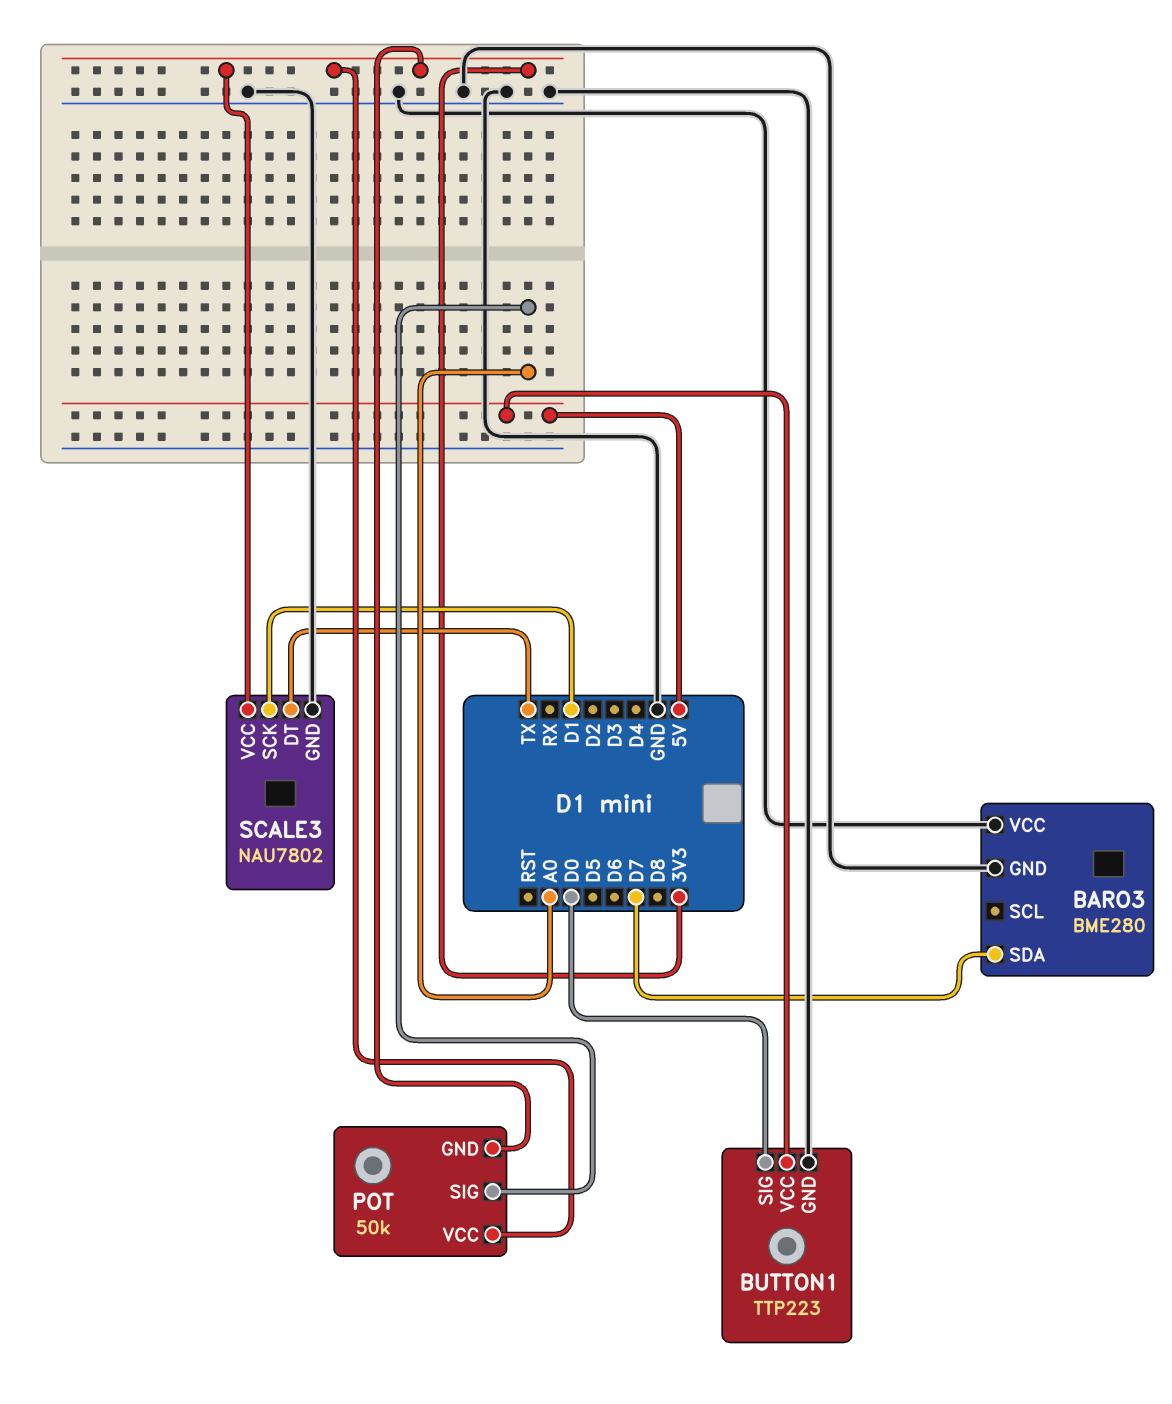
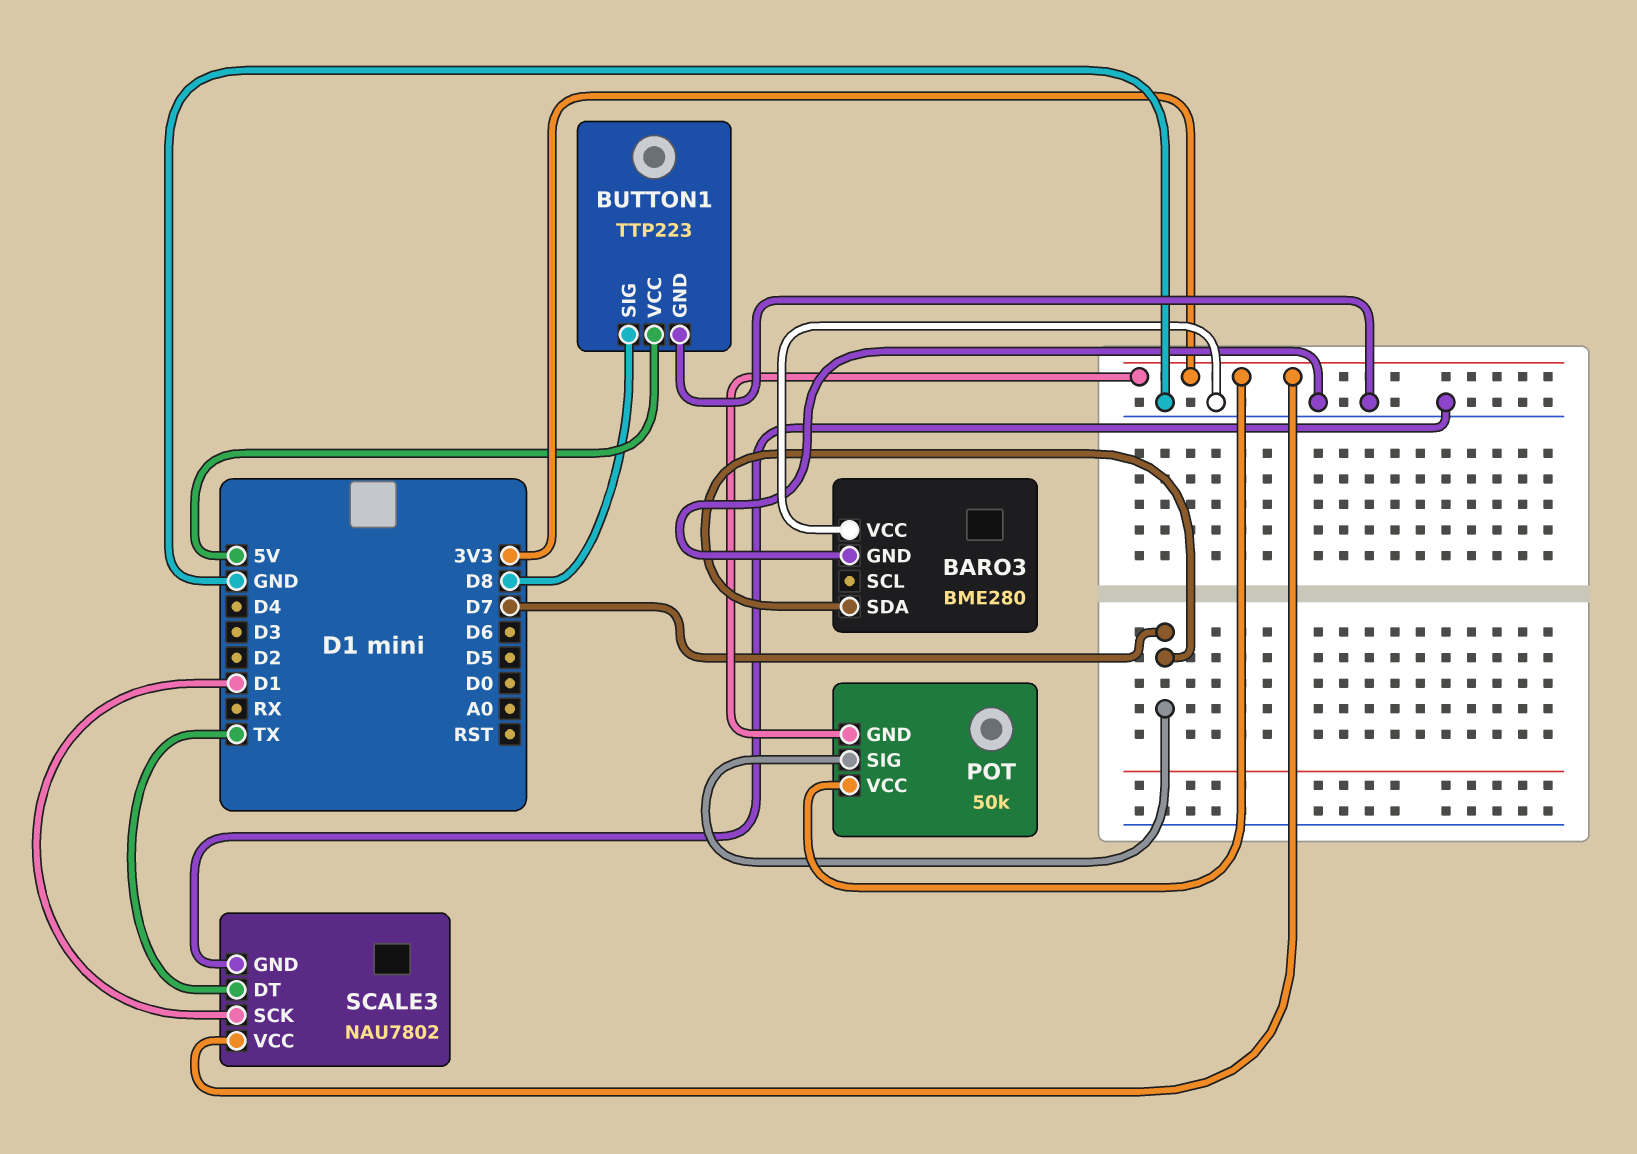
BUTTON1 pin SIG: D0 -> D8
POT pin SIG: A0 -> D7

